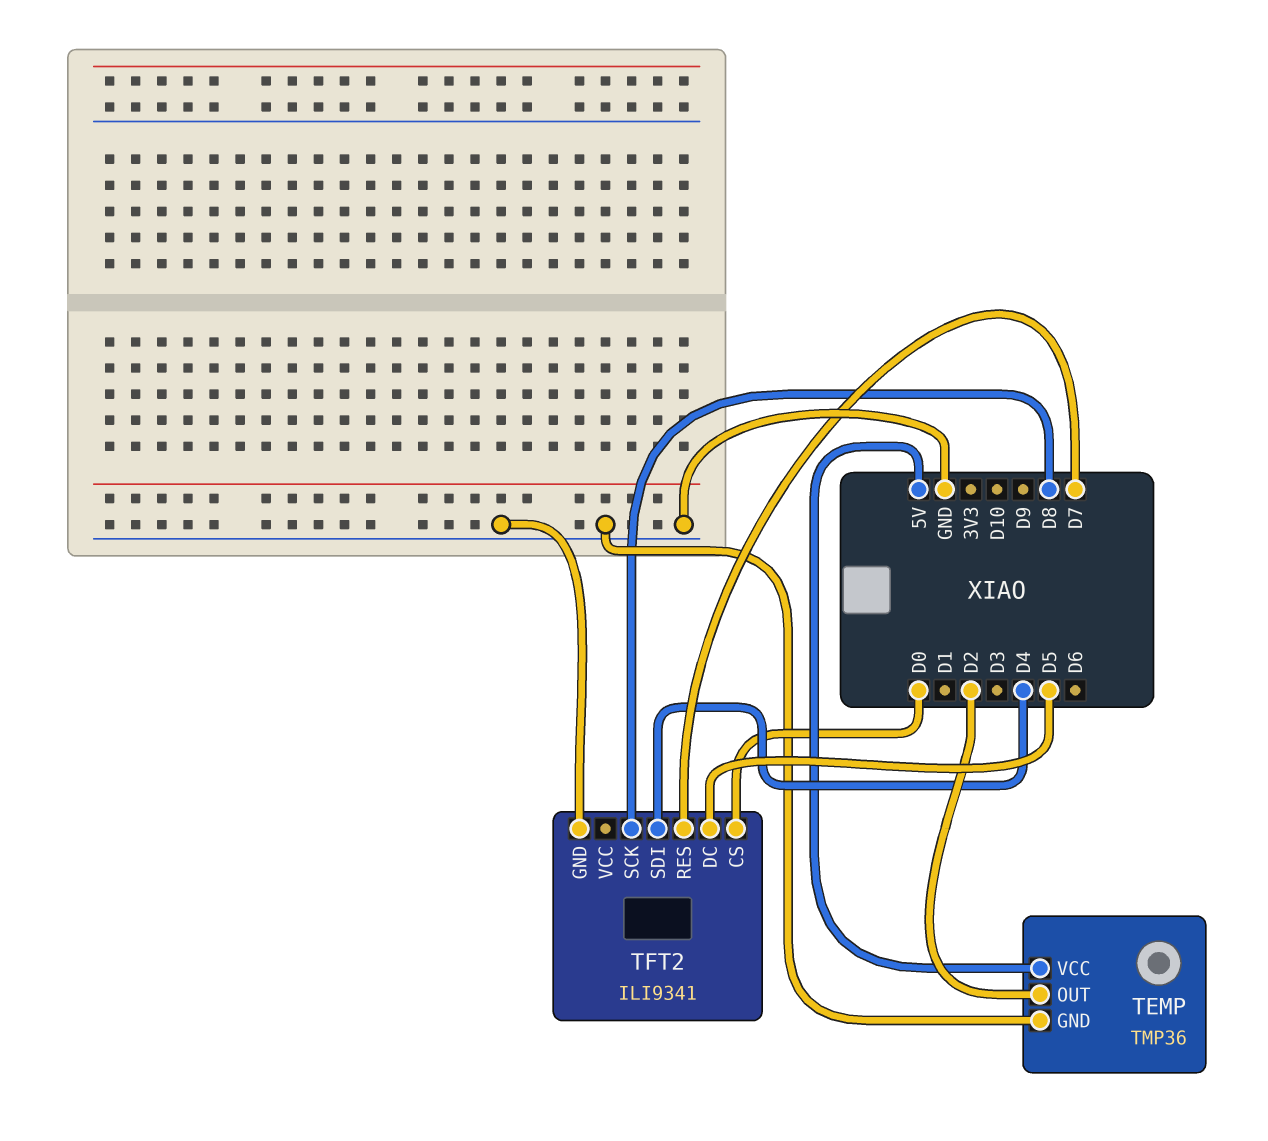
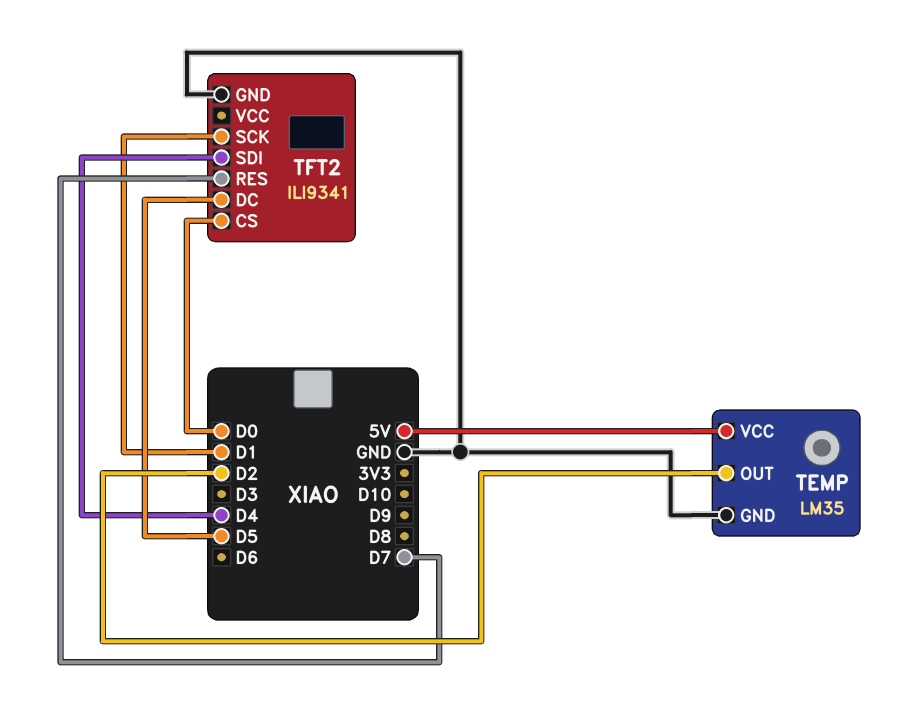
TEMP: TMP36 -> LM35
TFT2 pin SCK: D8 -> D1

